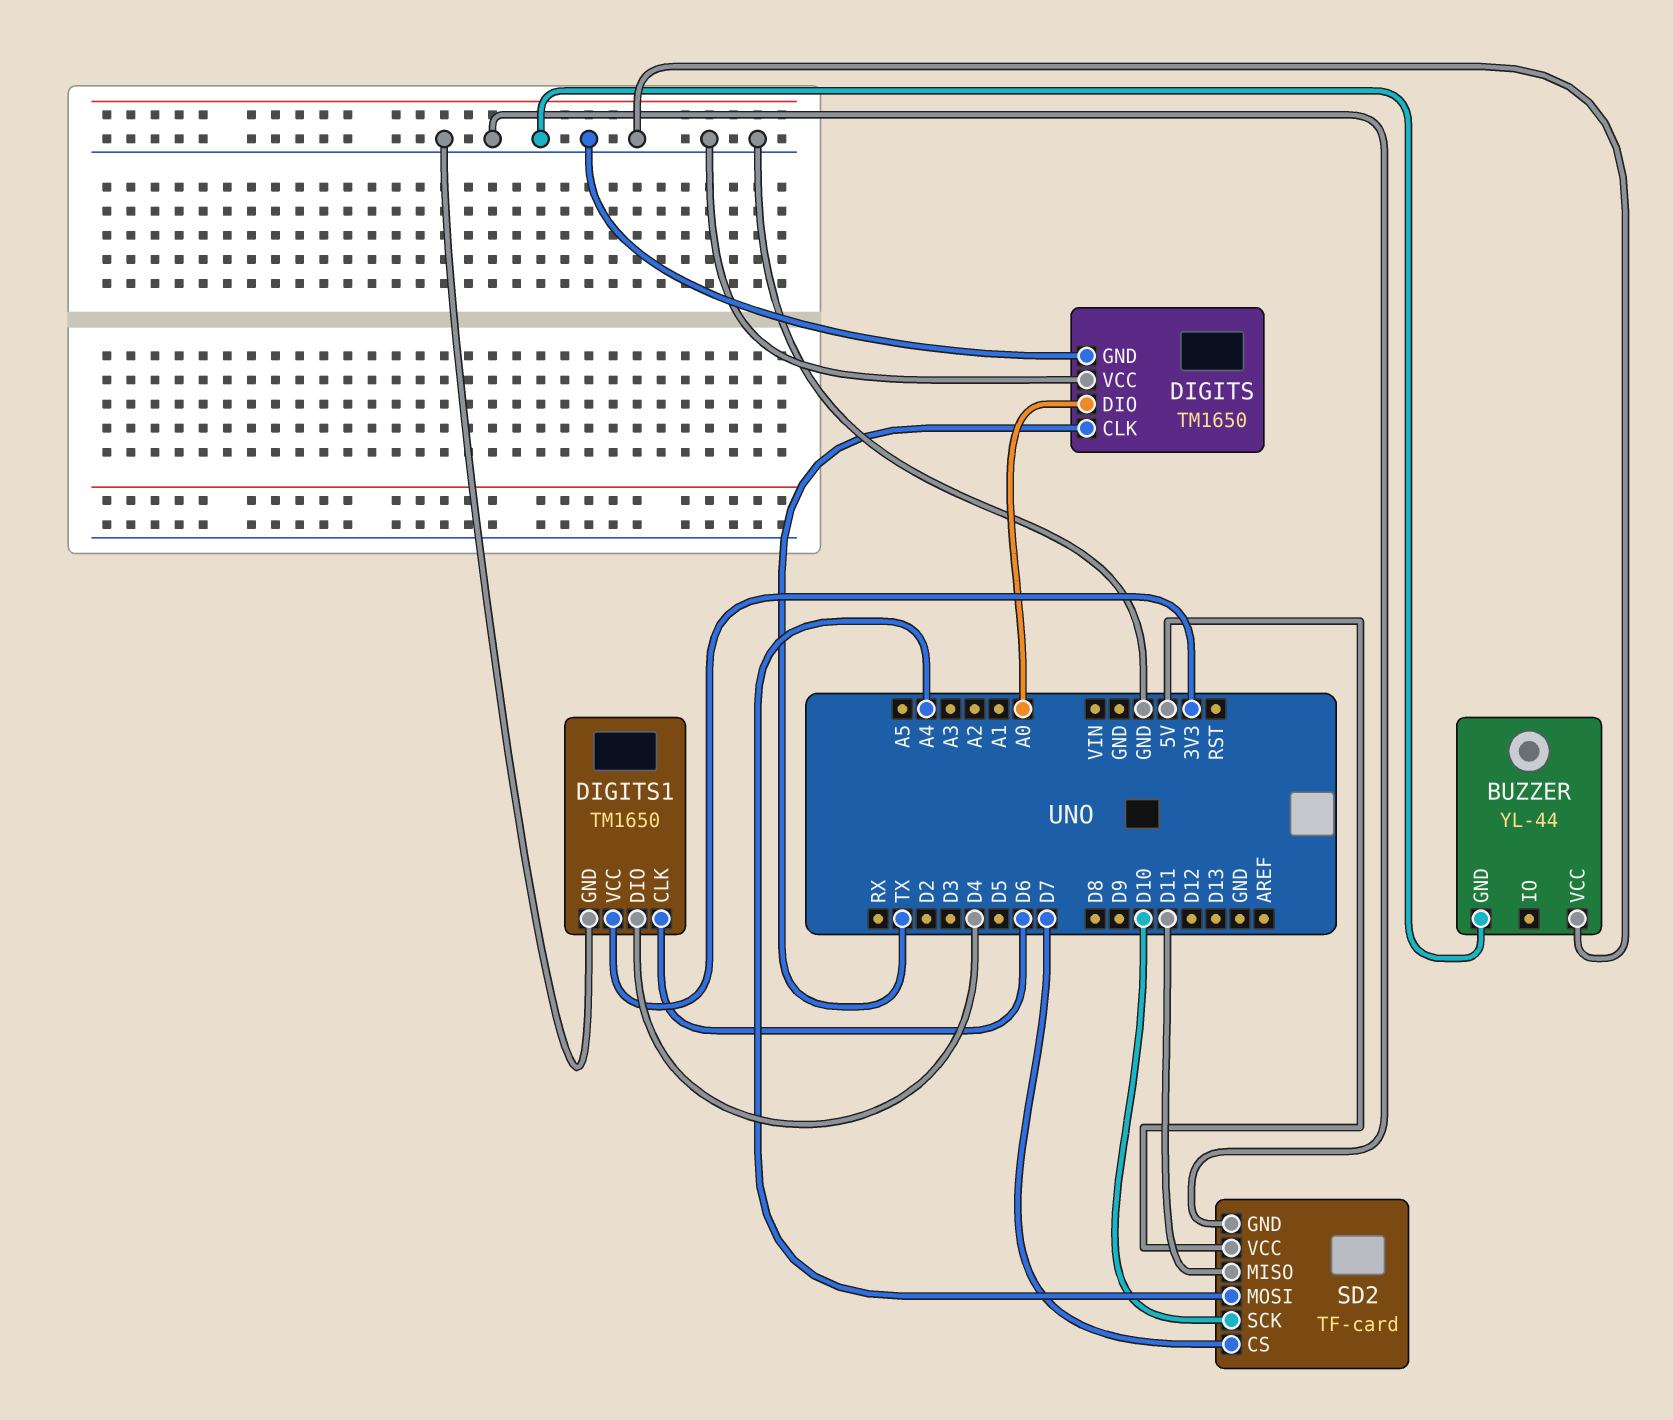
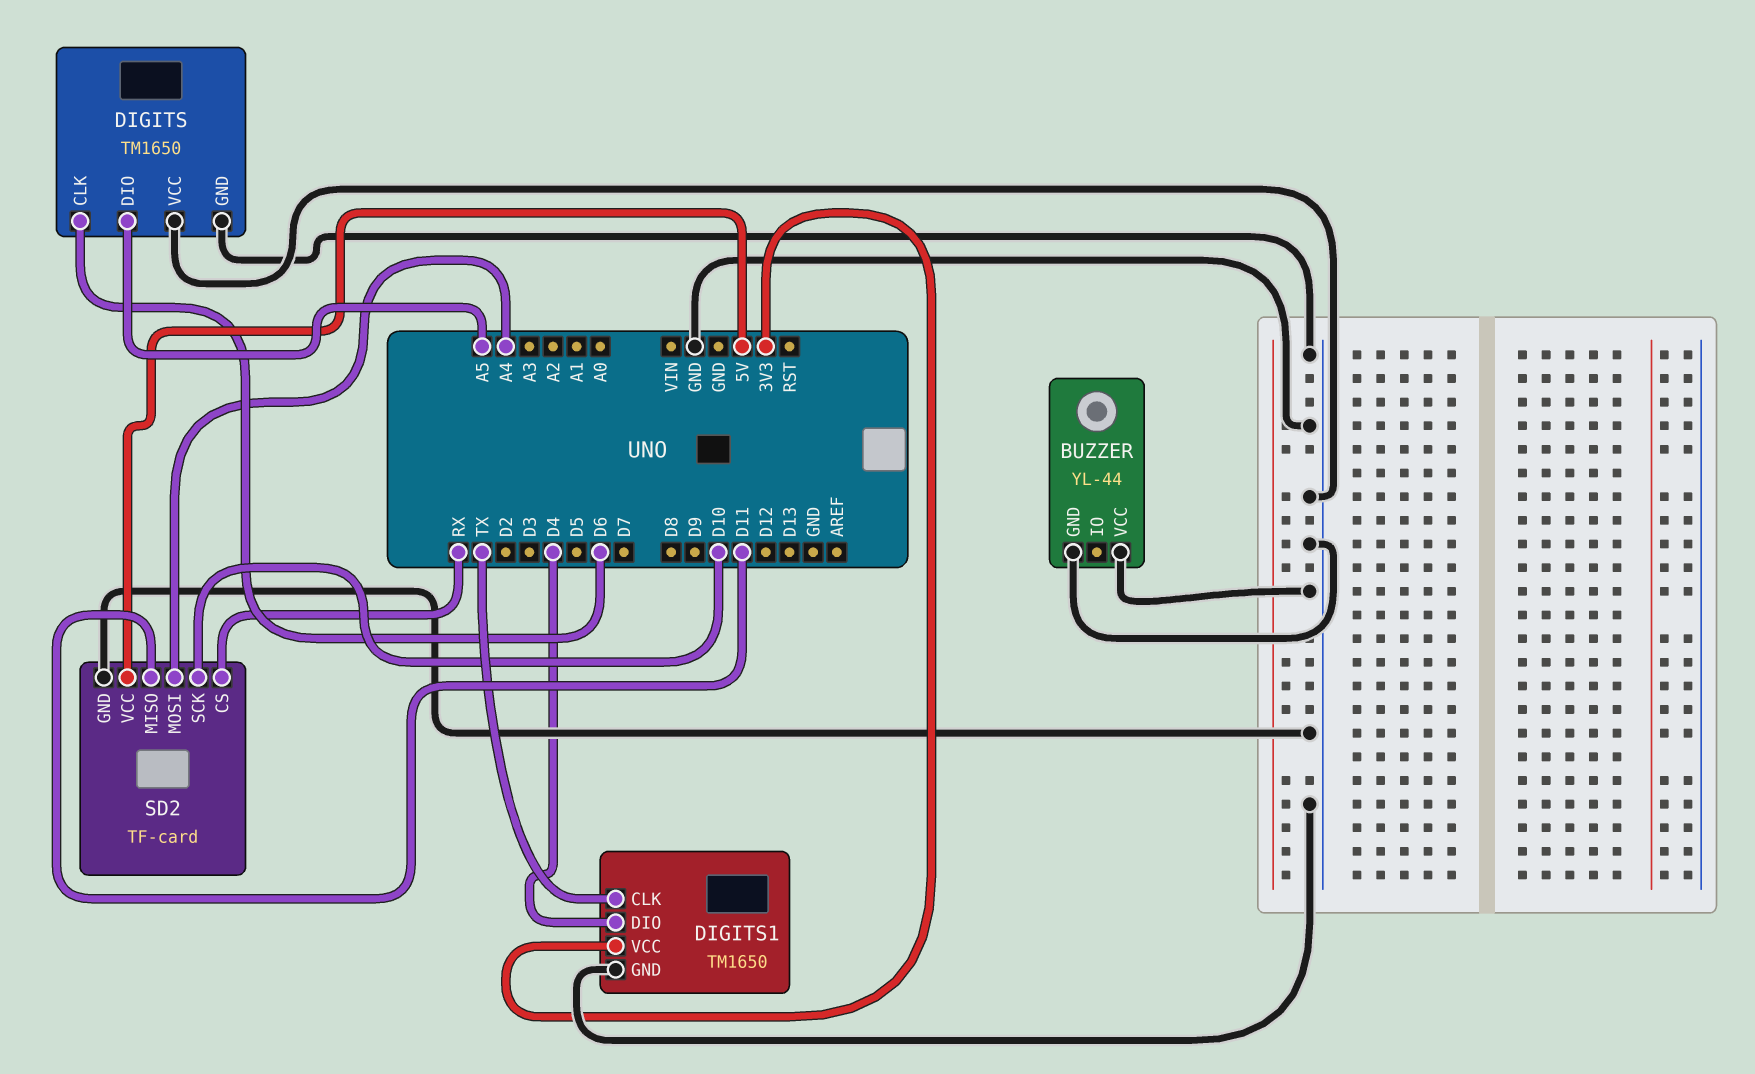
DIGITS pin CLK: TX -> D6
DIGITS pin DIO: A0 -> A5
DIGITS1 pin CLK: D6 -> TX
SD2 pin CS: D7 -> RX

